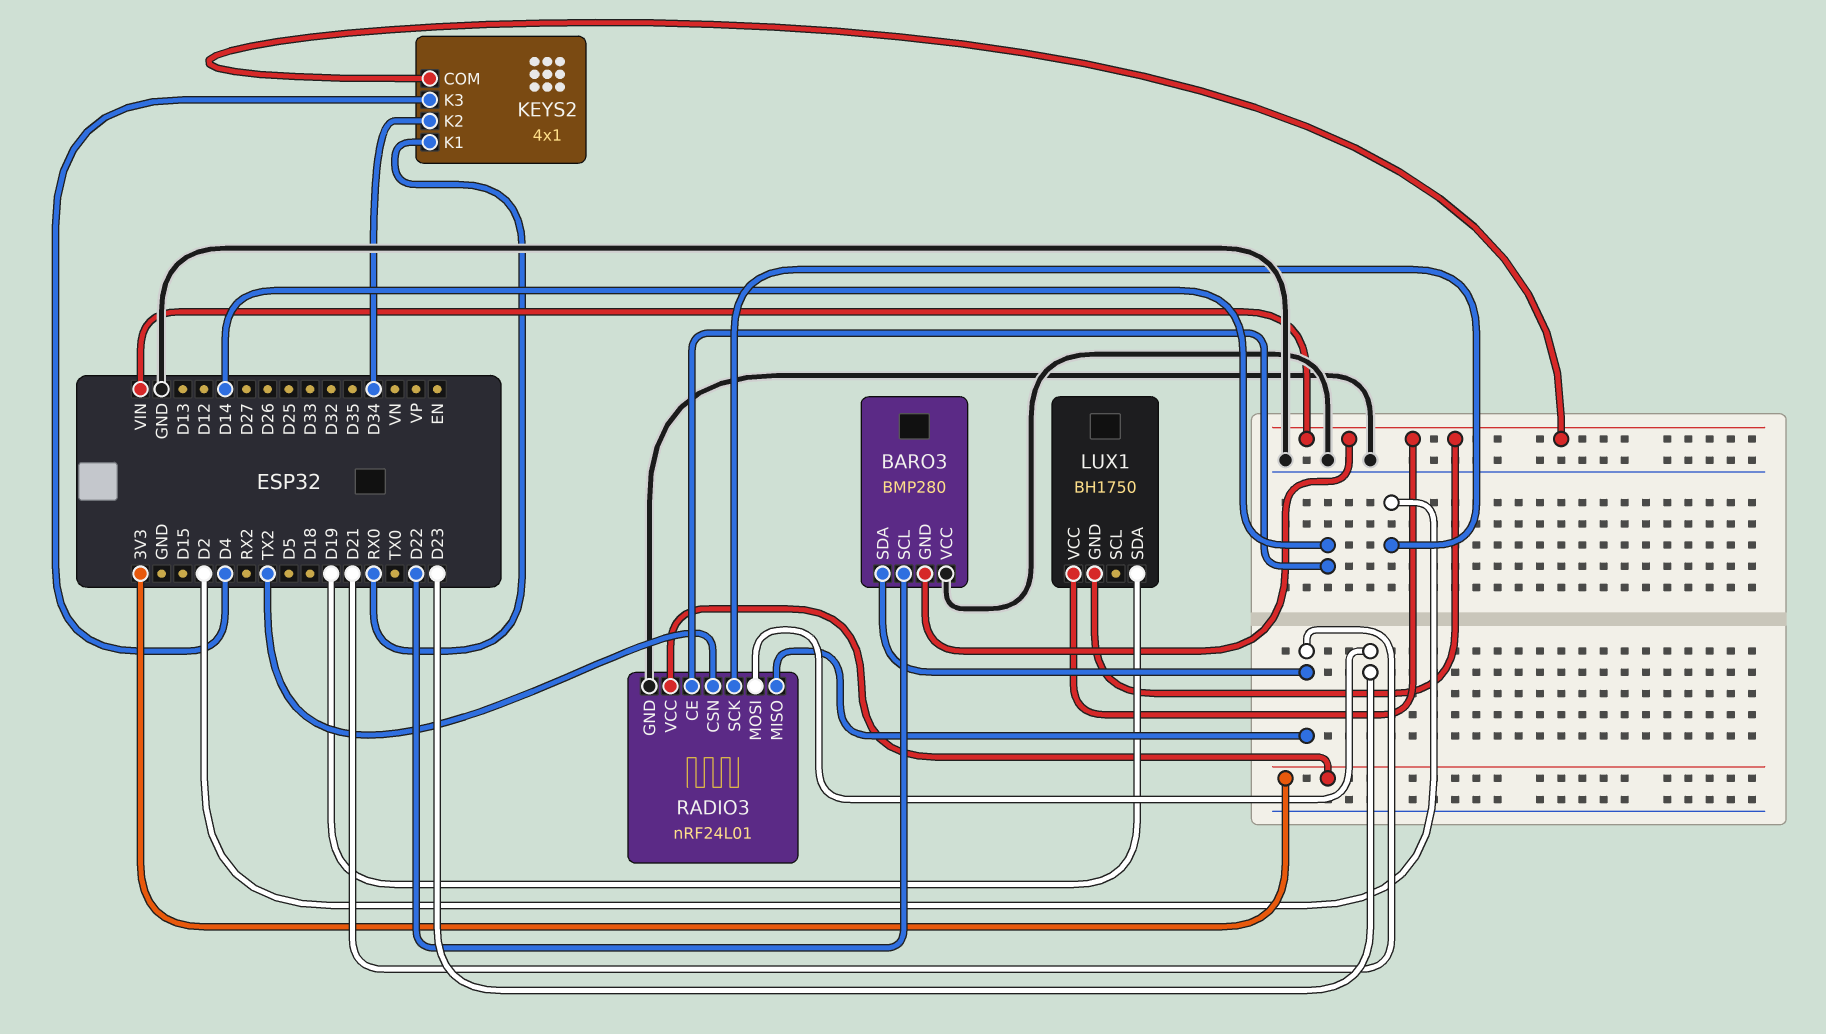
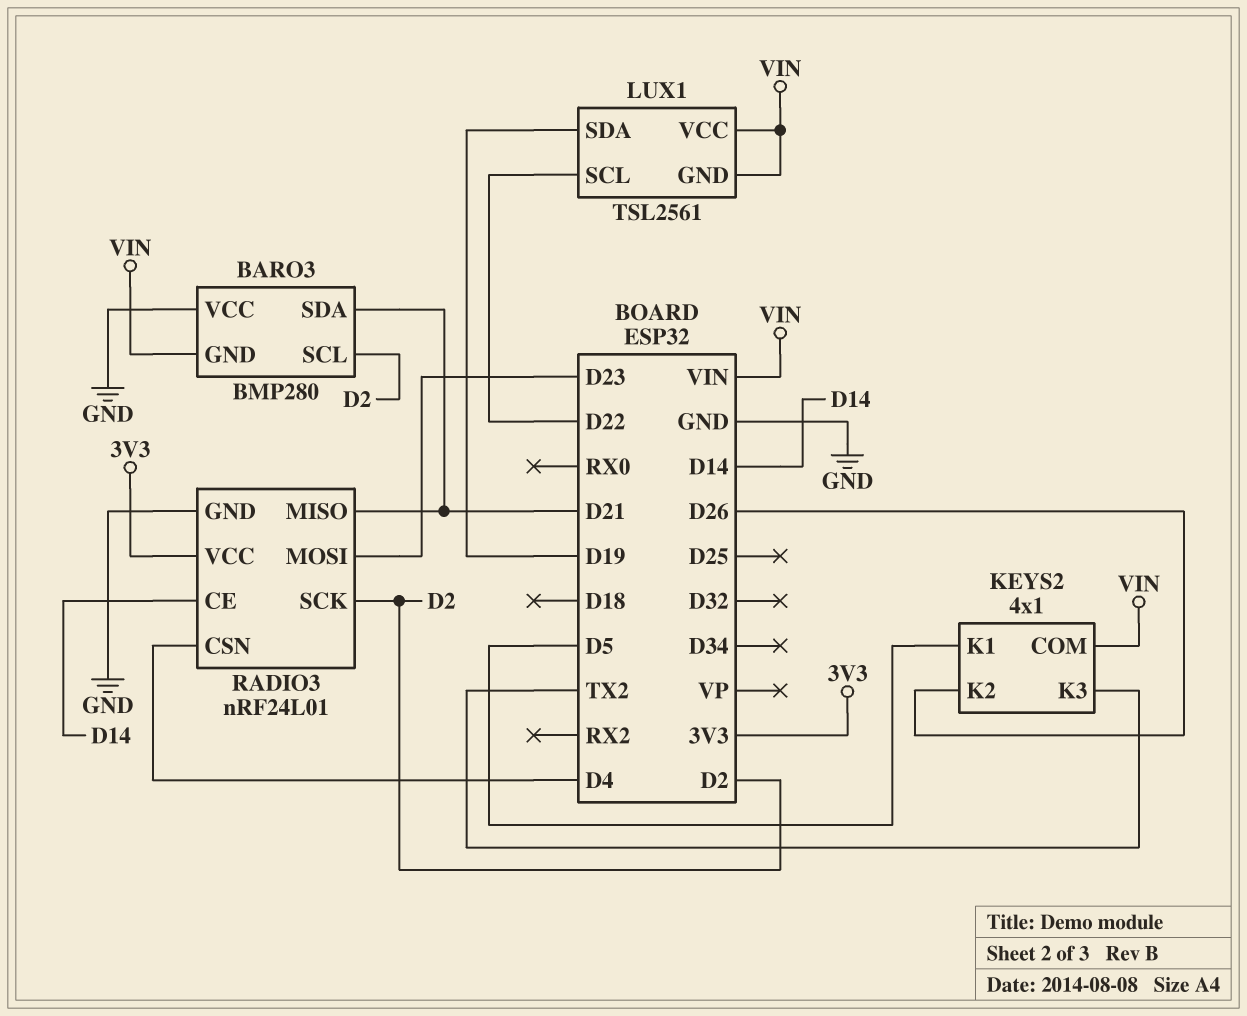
BARO3 pin SCL: D22 -> D2
KEYS2 pin K1: RX0 -> D5
KEYS2 pin K2: D34 -> D26
KEYS2 pin K3: D4 -> TX2
LUX1: BH1750 -> TSL2561
LUX1 pin SCL: none -> D22
RADIO3 pin CSN: TX2 -> D4

